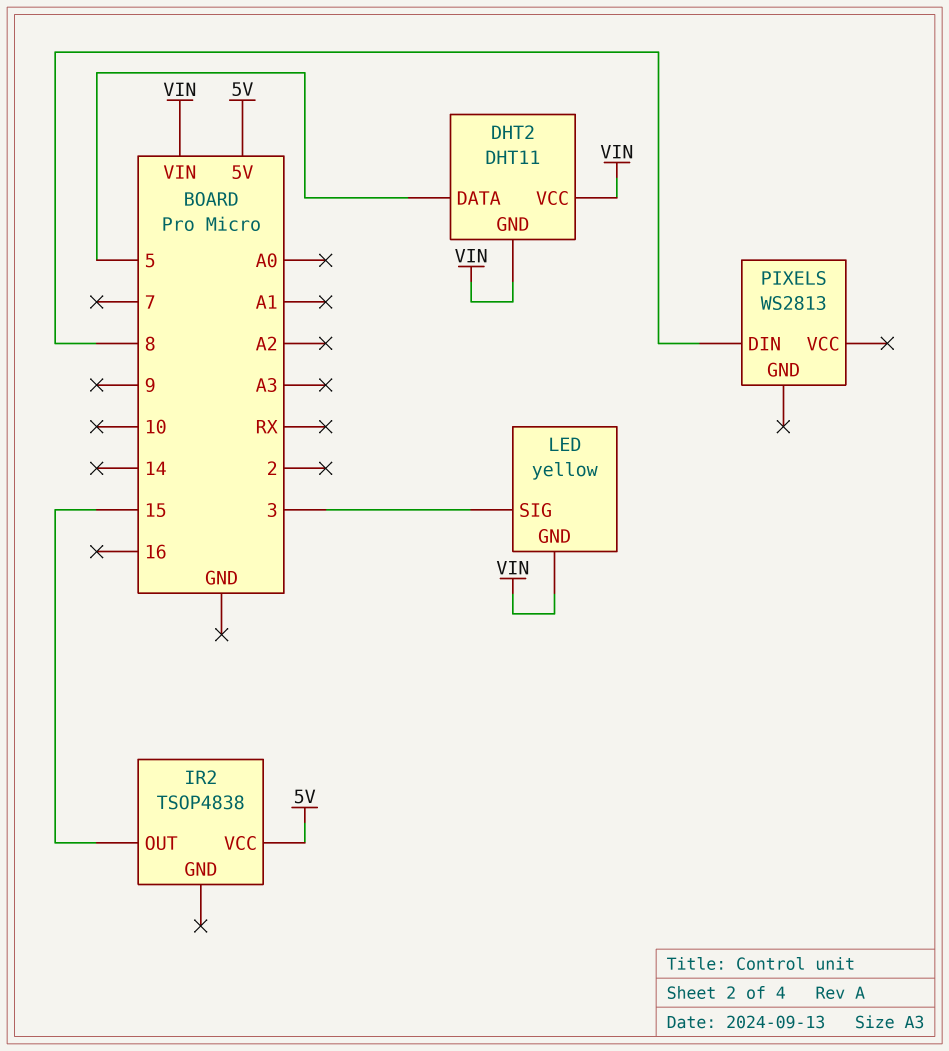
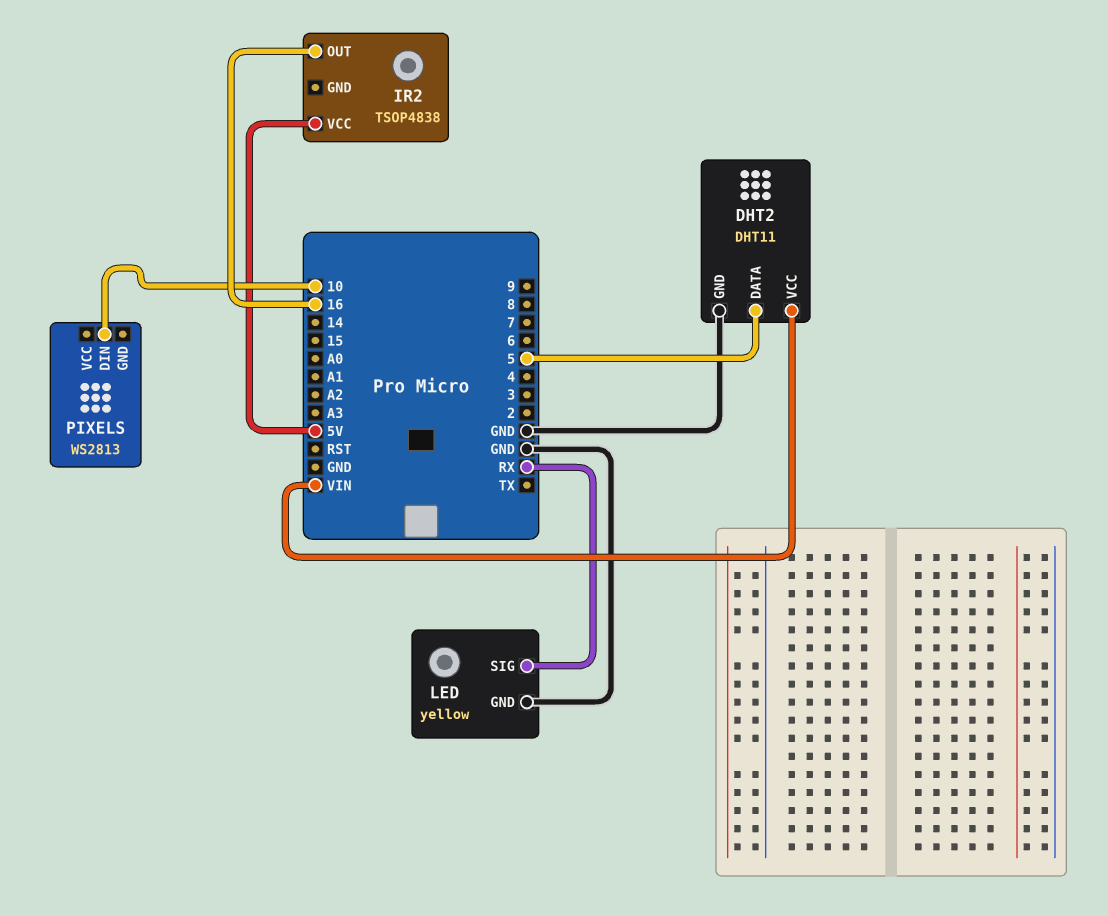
DHT2 pin GND: VIN -> GND
IR2 pin OUT: 15 -> 16
LED pin GND: VIN -> GND
LED pin SIG: 3 -> RX
PIXELS pin DIN: 8 -> 10

